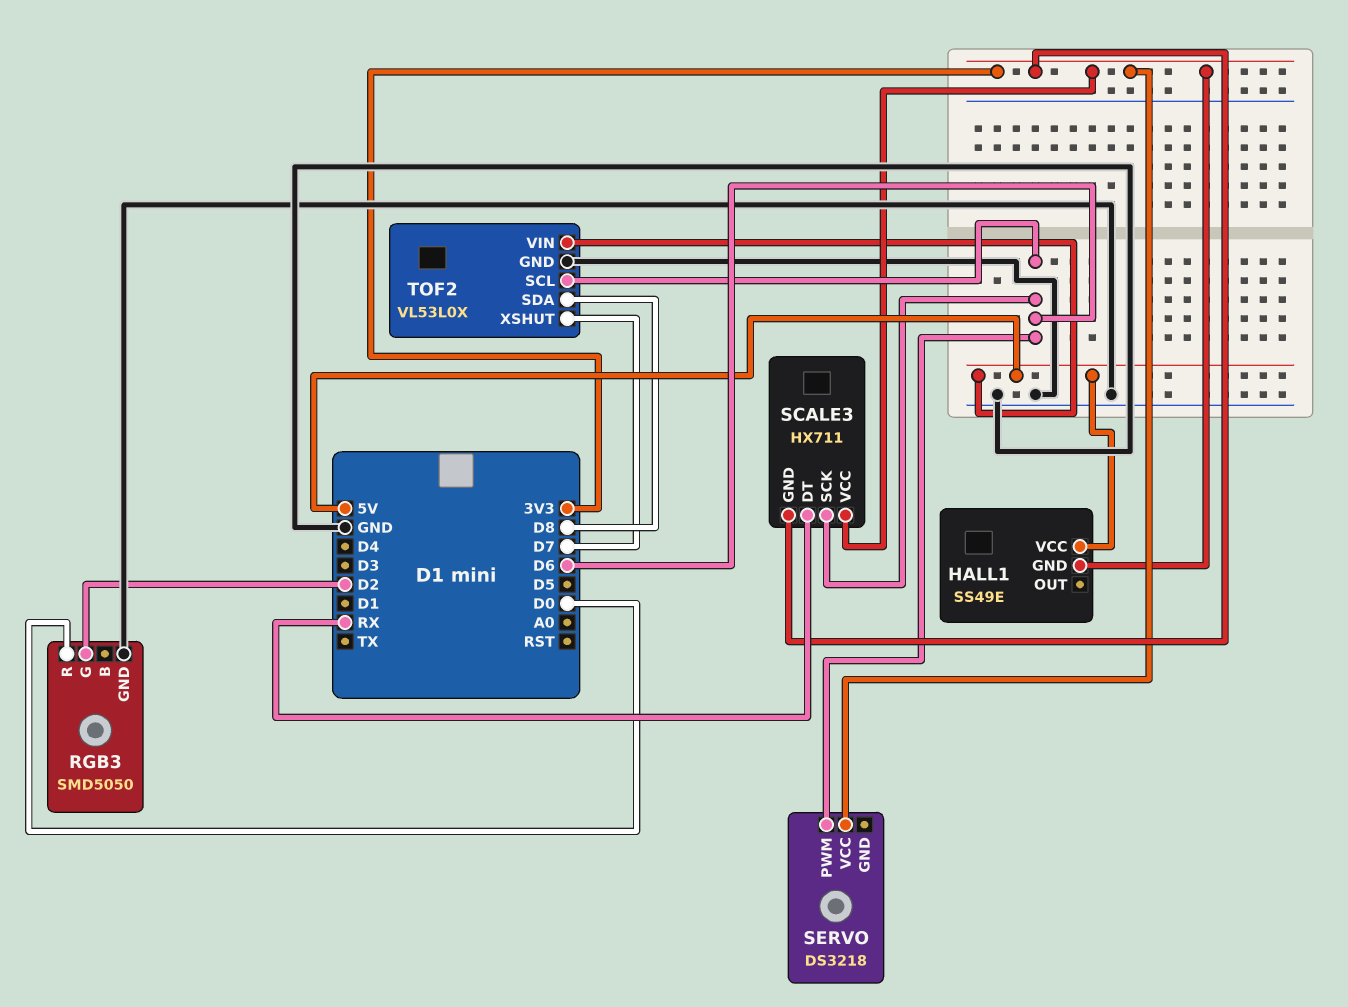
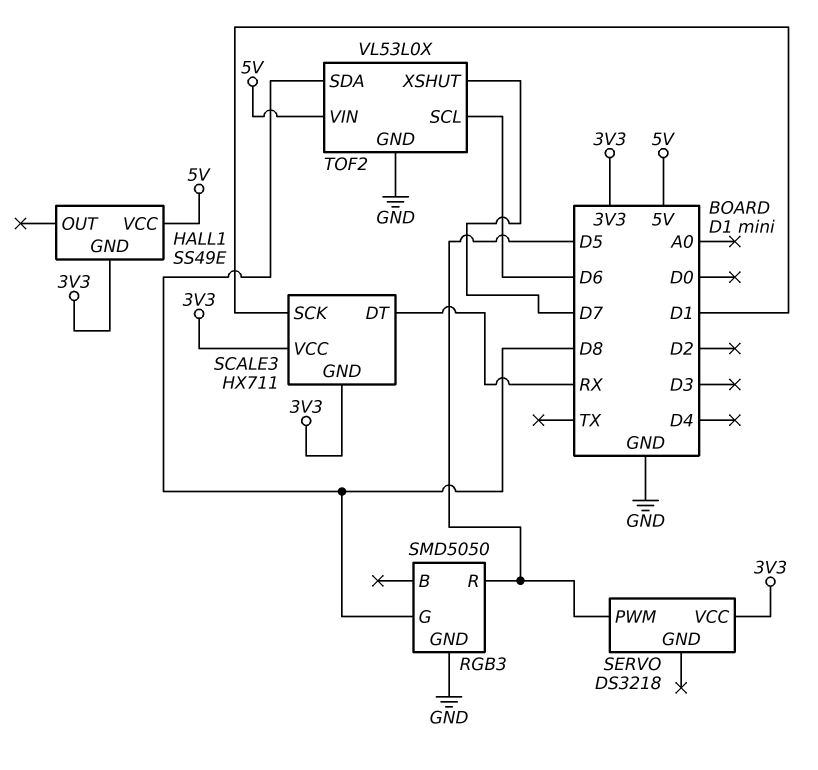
RGB3 pin G: D2 -> D8
RGB3 pin R: D0 -> D5
SCALE3 pin SCK: D6 -> D1
SERVO pin PWM: D6 -> D5

